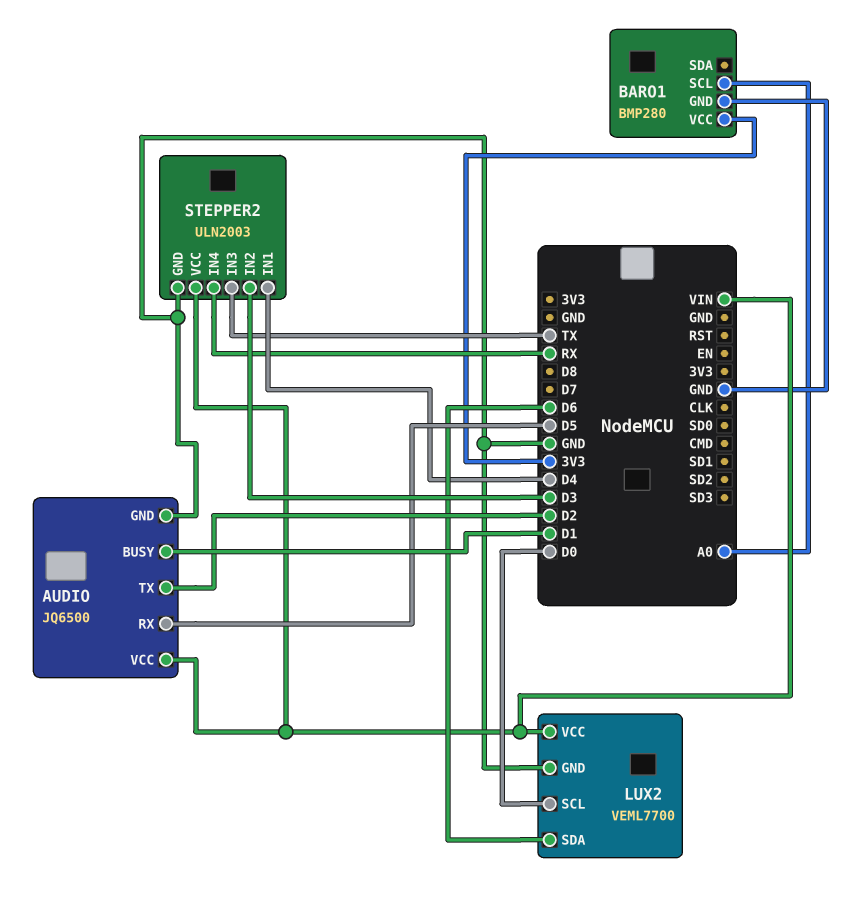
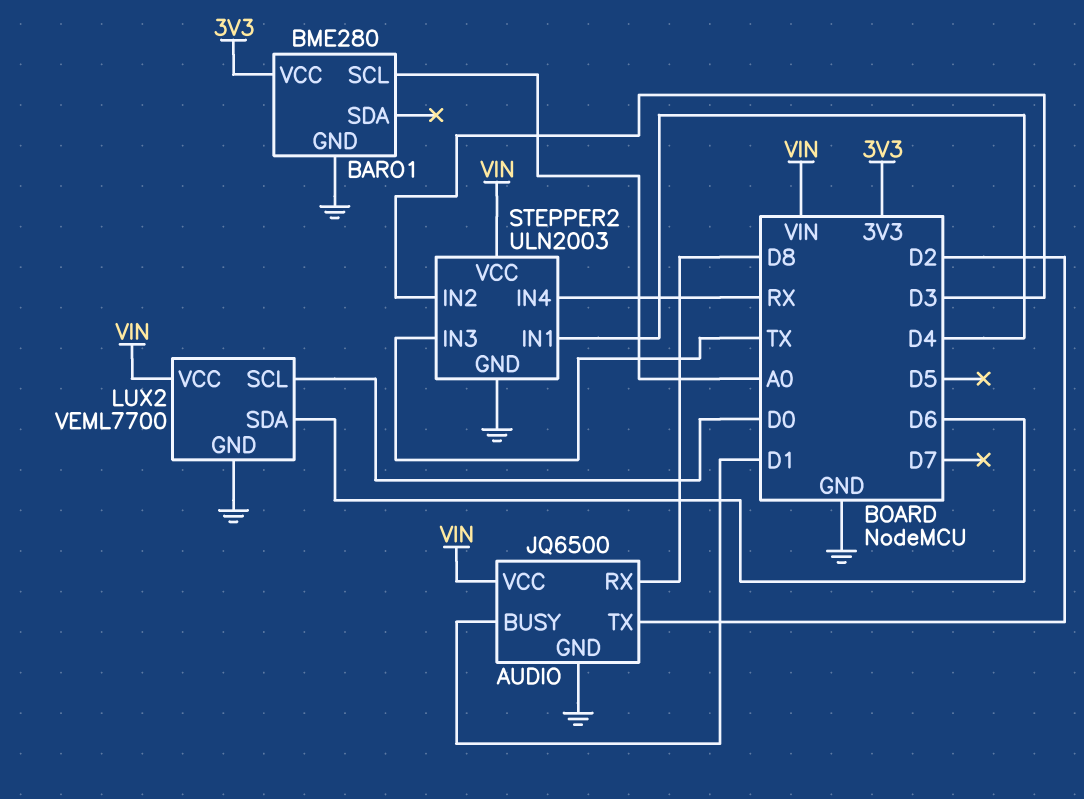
AUDIO pin RX: D5 -> D8
BARO1: BMP280 -> BME280

